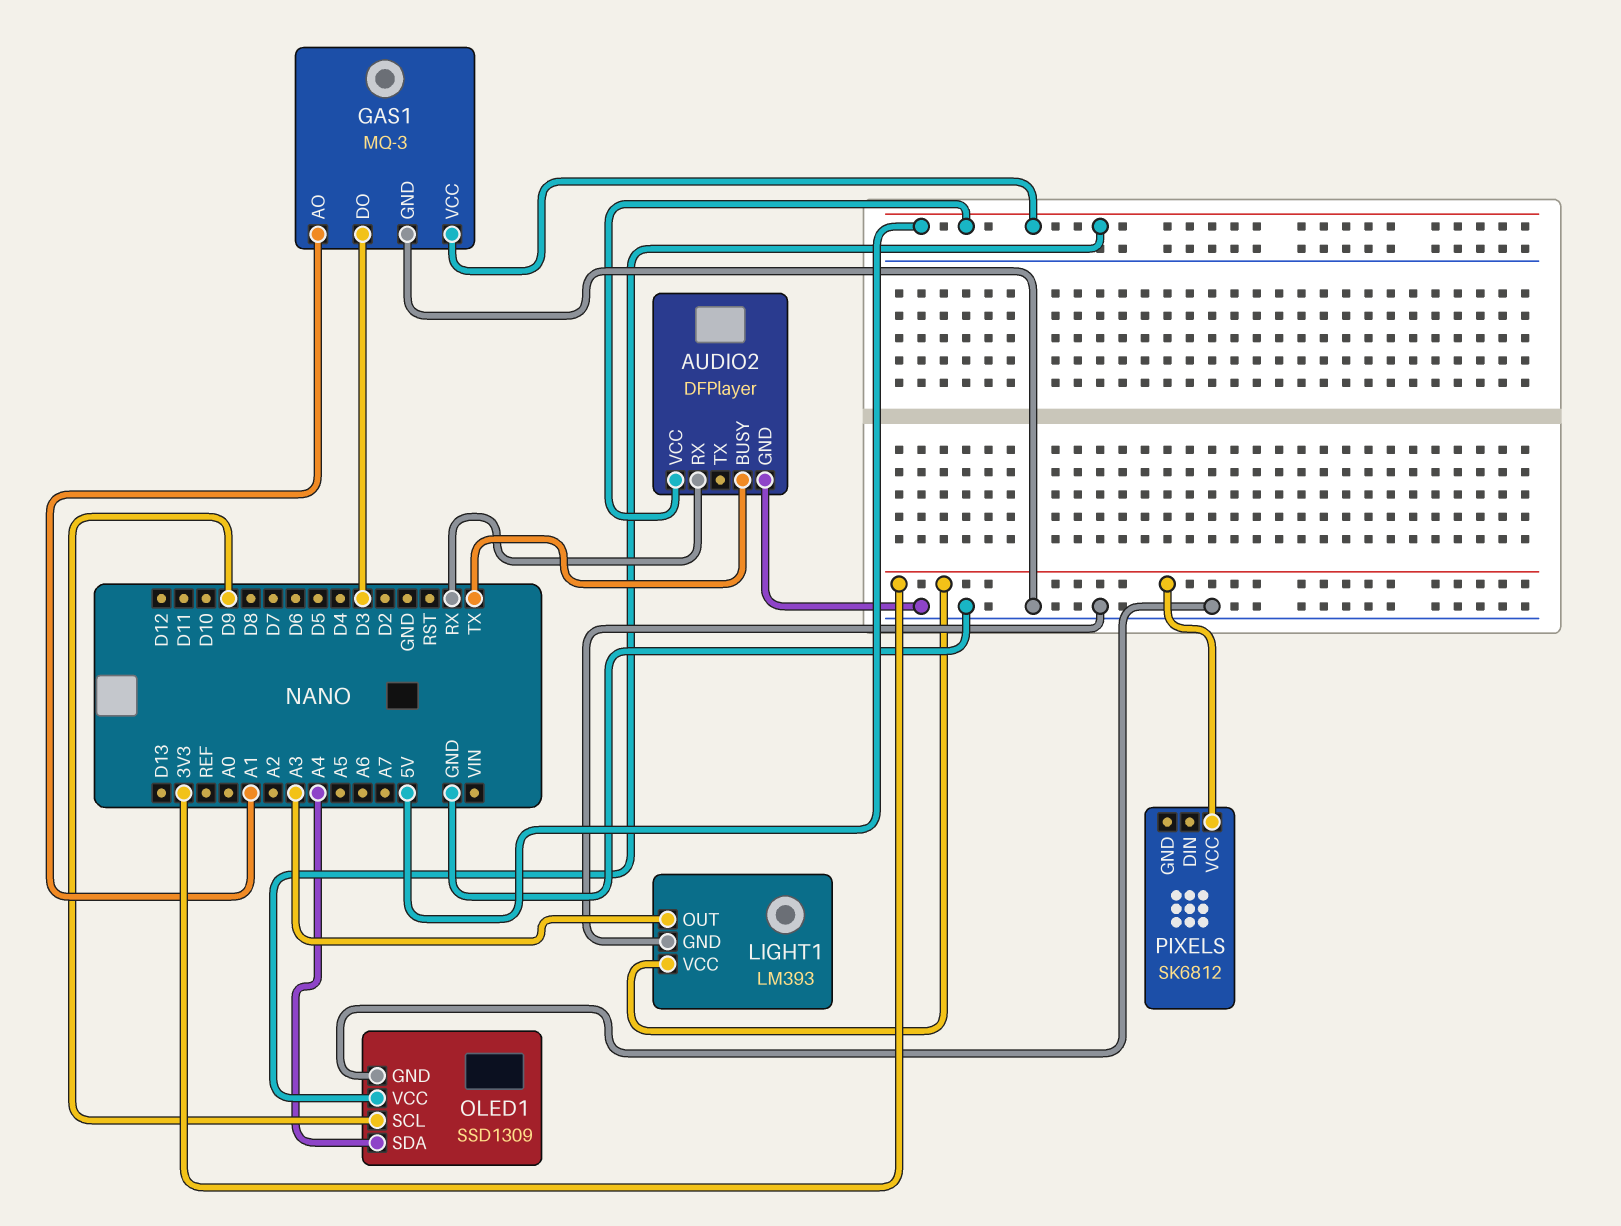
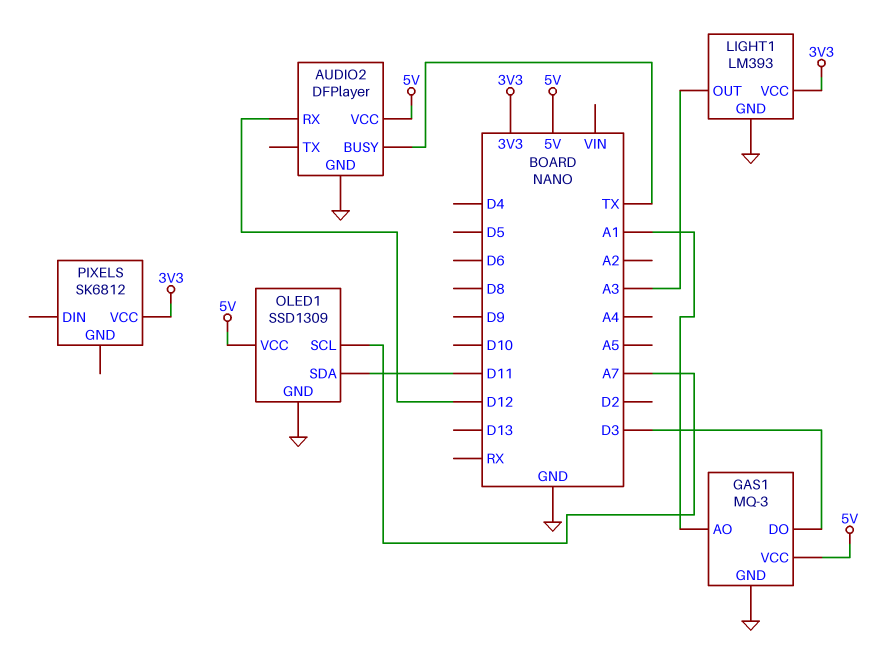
AUDIO2 pin RX: RX -> D12
OLED1 pin SCL: D9 -> A7
OLED1 pin SDA: A4 -> D11

